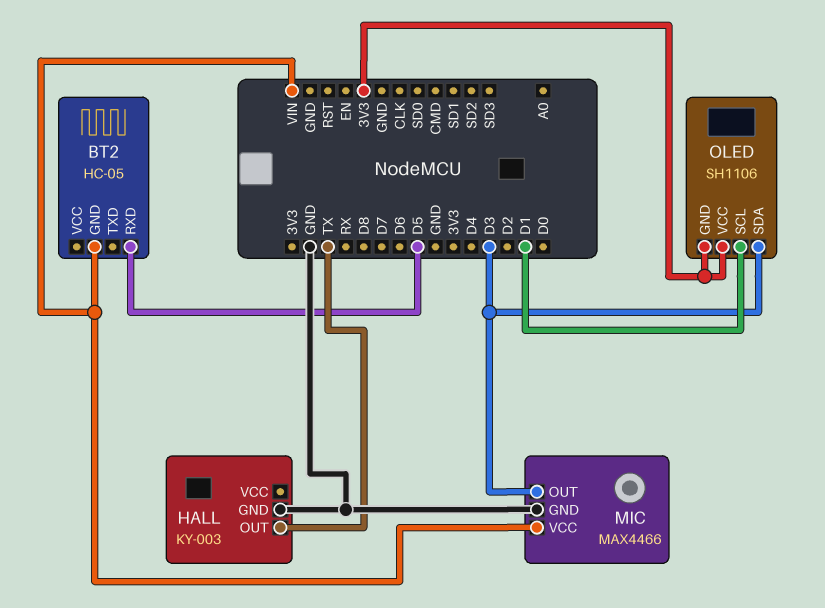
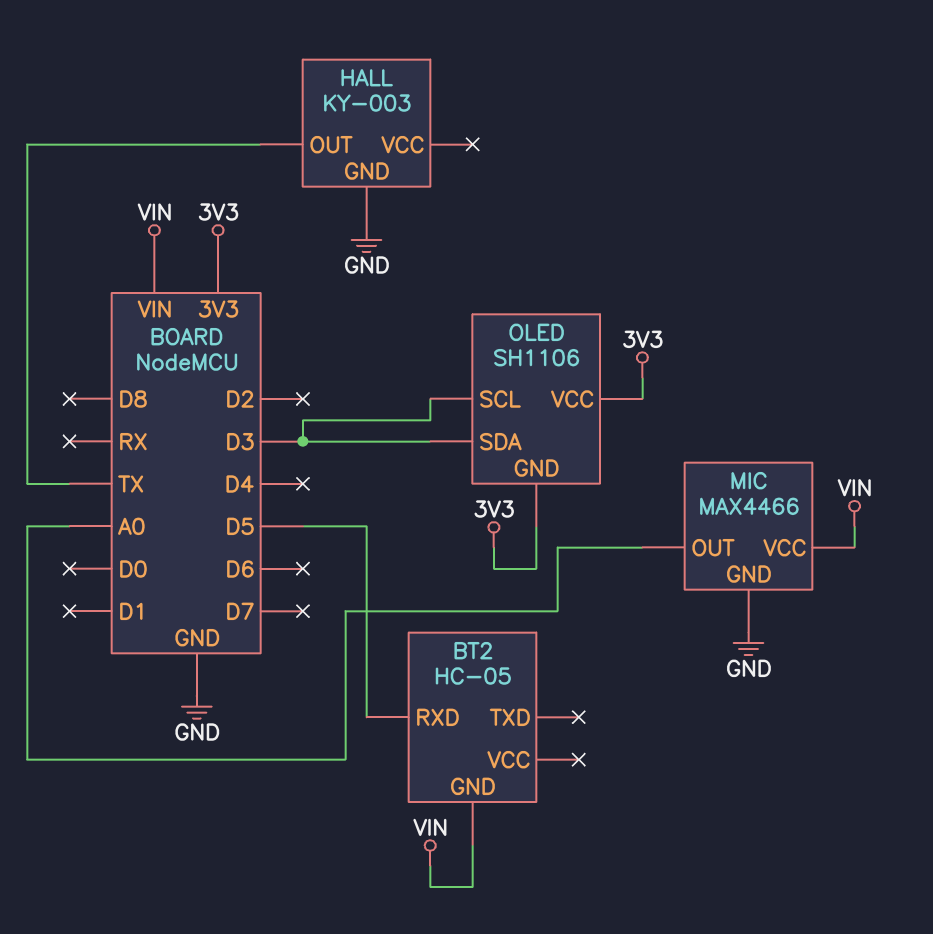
MIC pin OUT: D3 -> A0
OLED pin SCL: D1 -> D3

